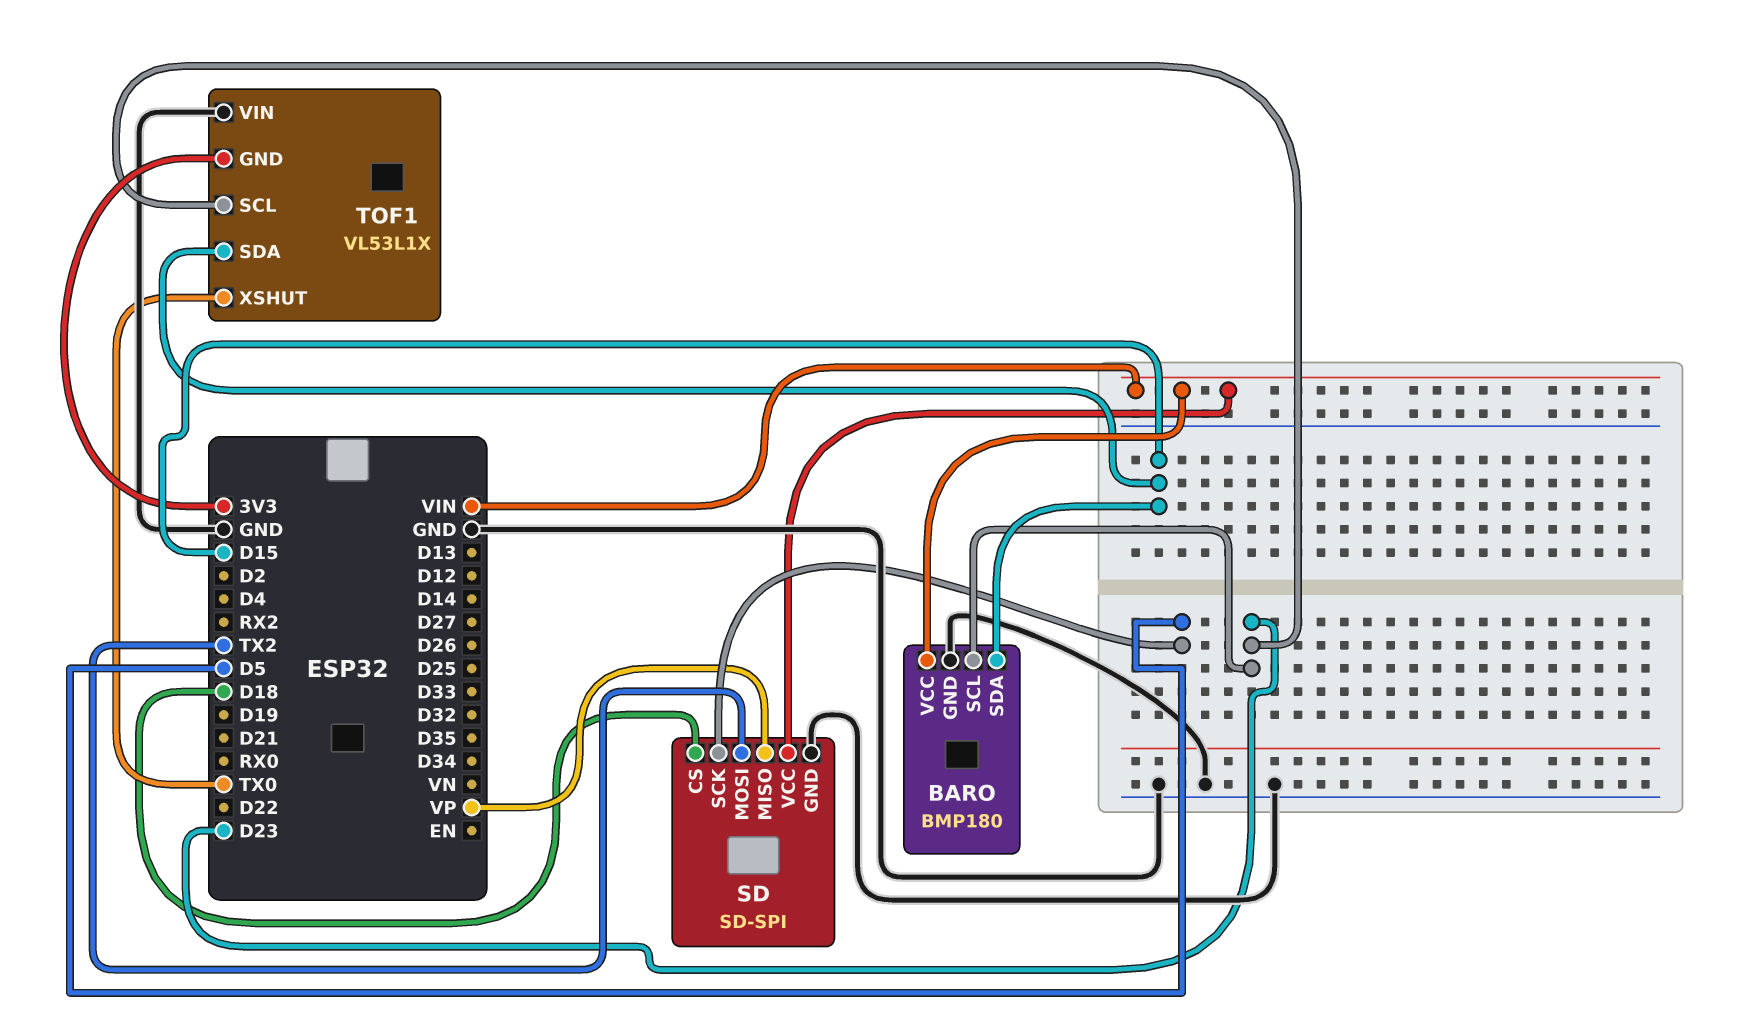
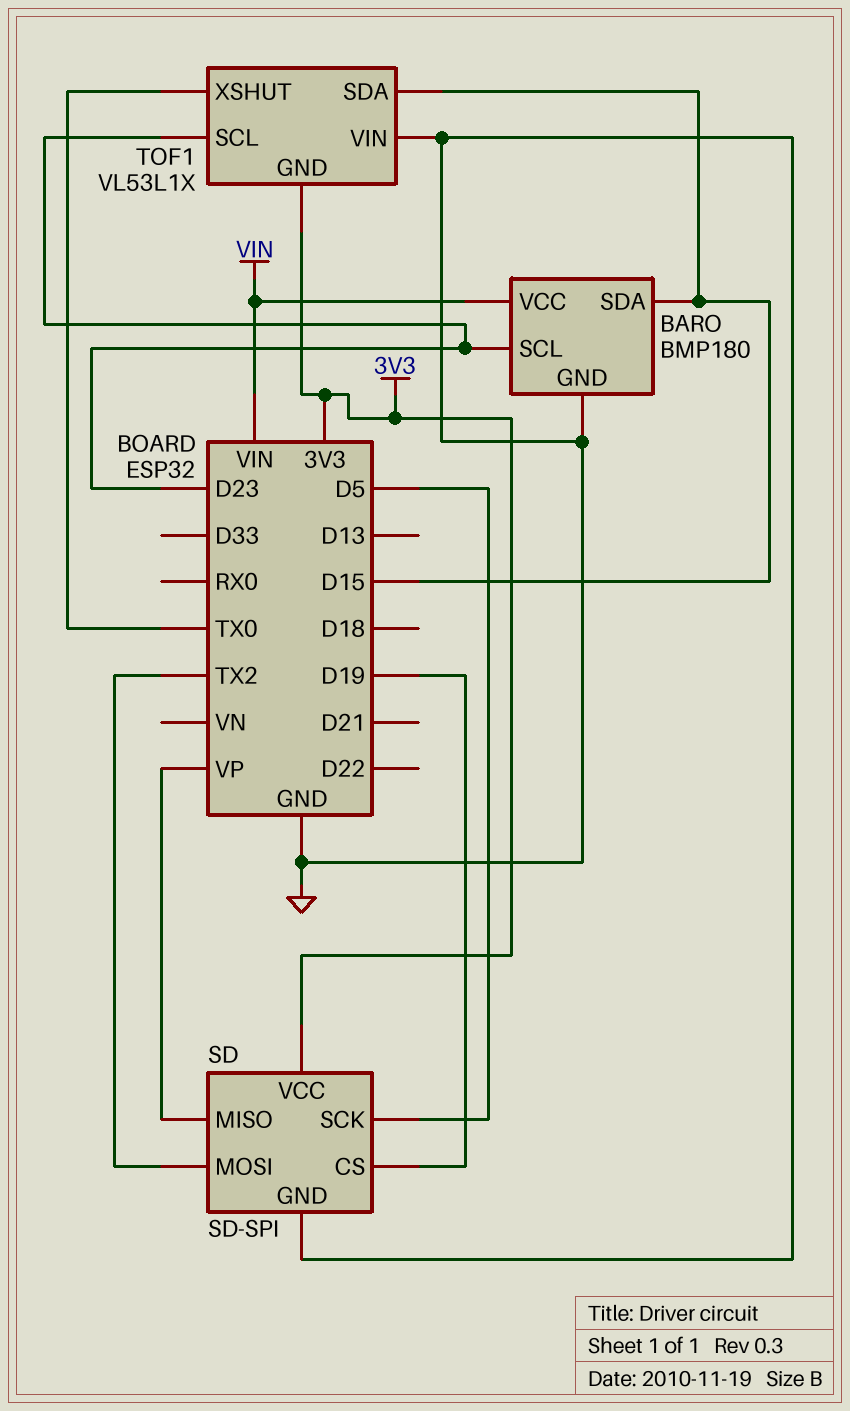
SD pin CS: D18 -> D19
SD pin VCC: VIN -> 3V3

